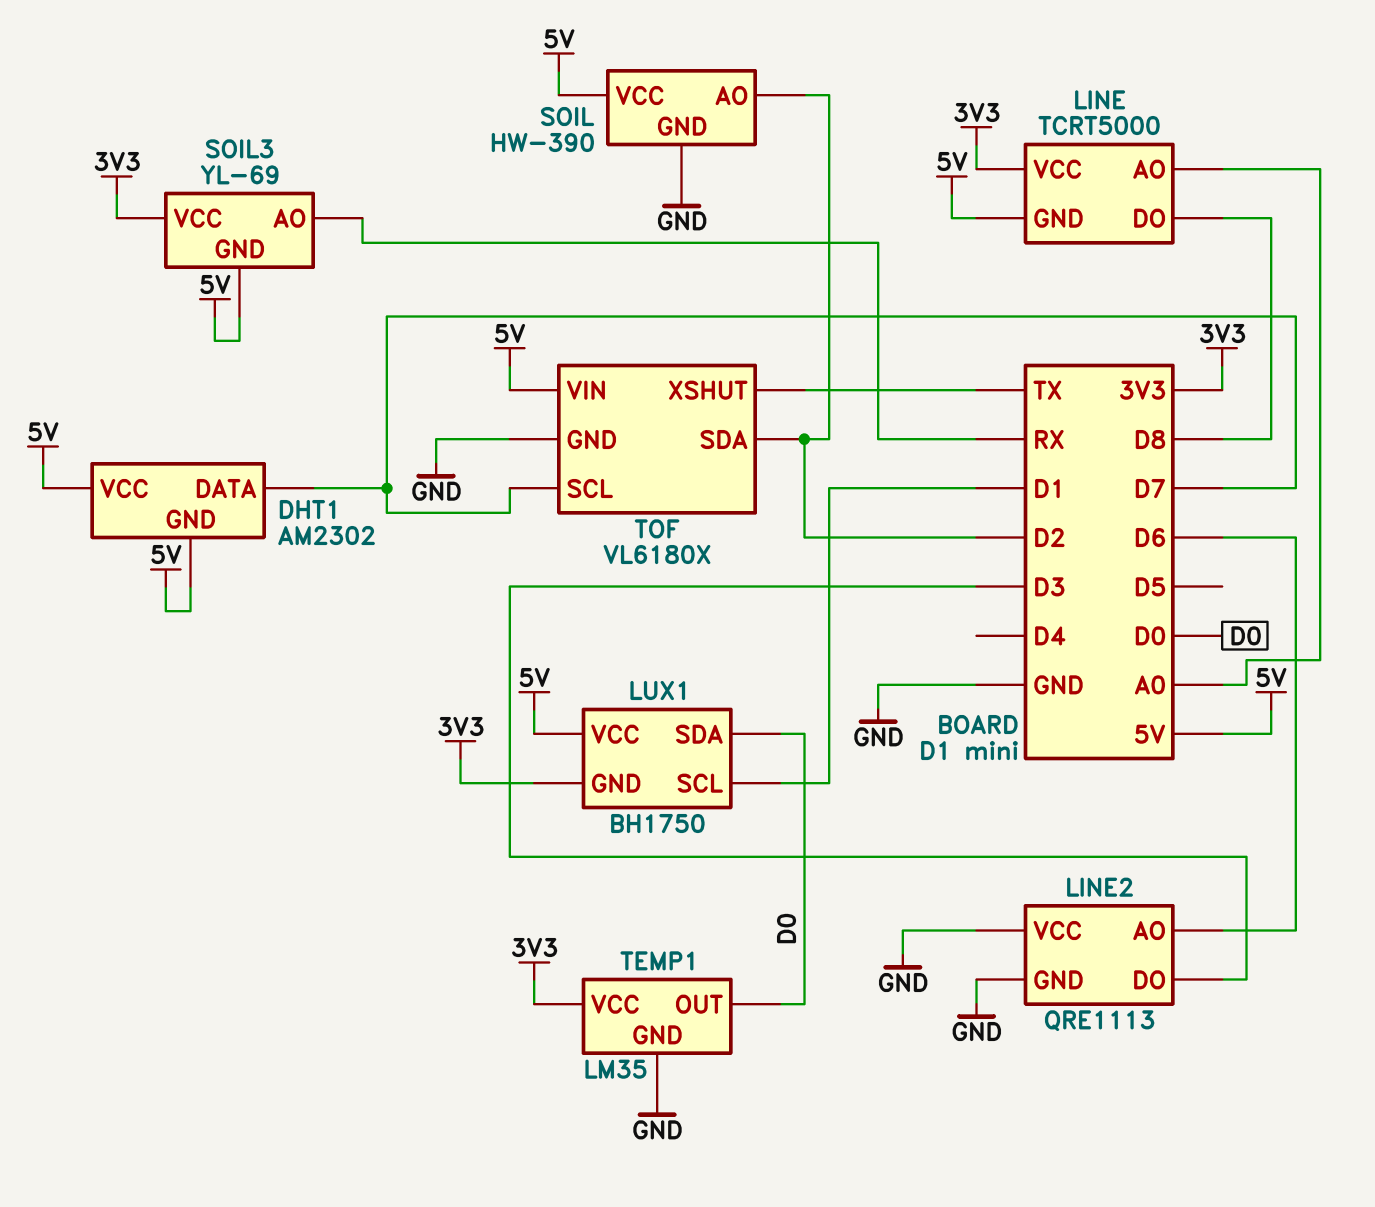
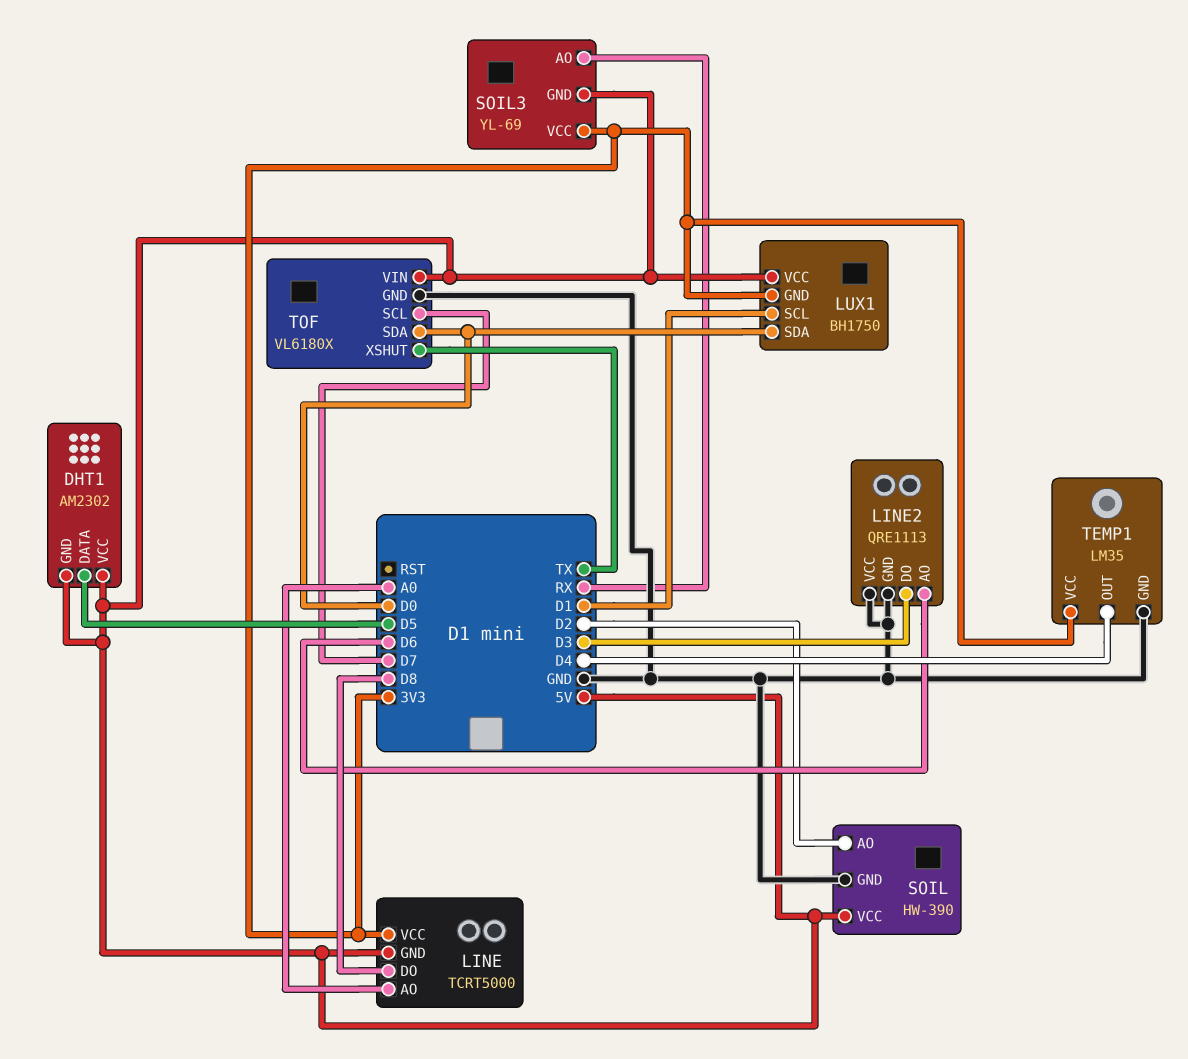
DHT1 pin DATA: D7 -> D5
TEMP1 pin OUT: D0 -> D4
TOF pin SDA: D2 -> D0

